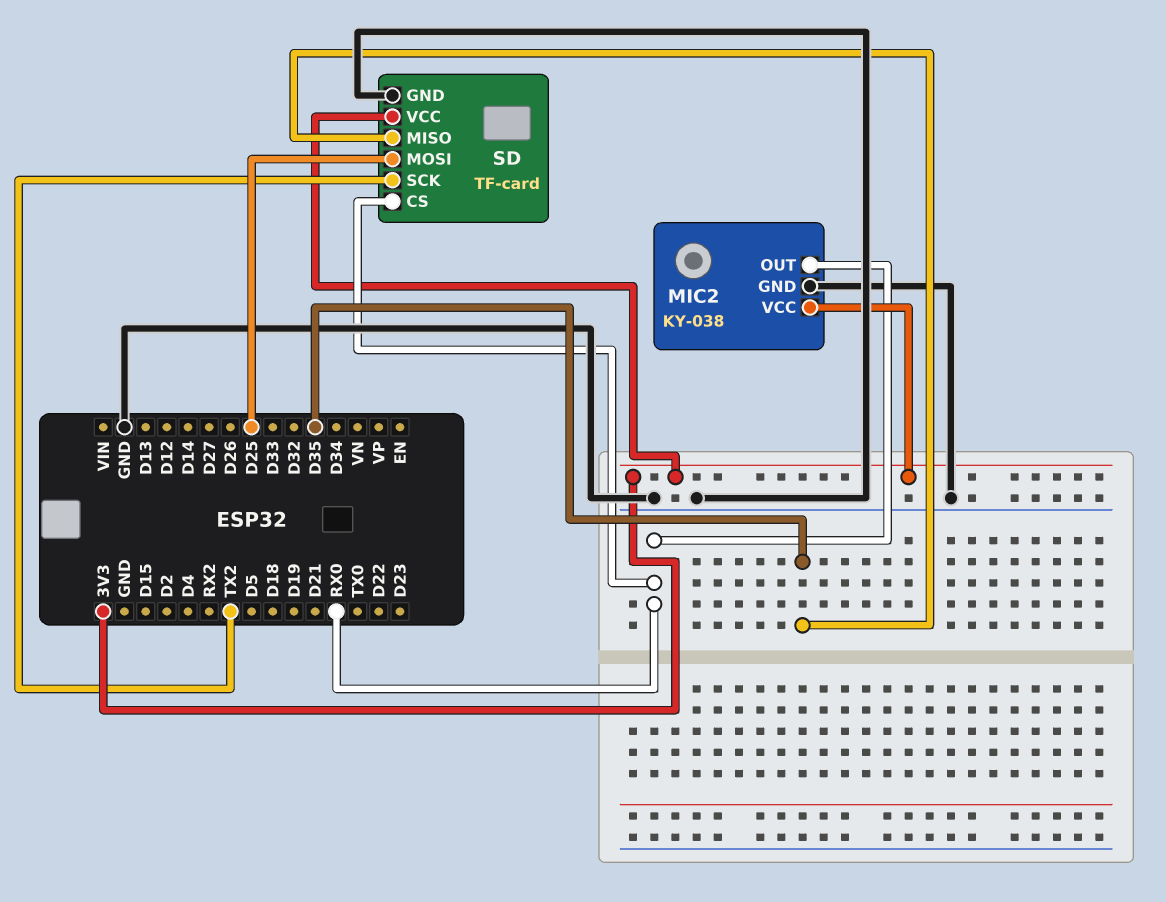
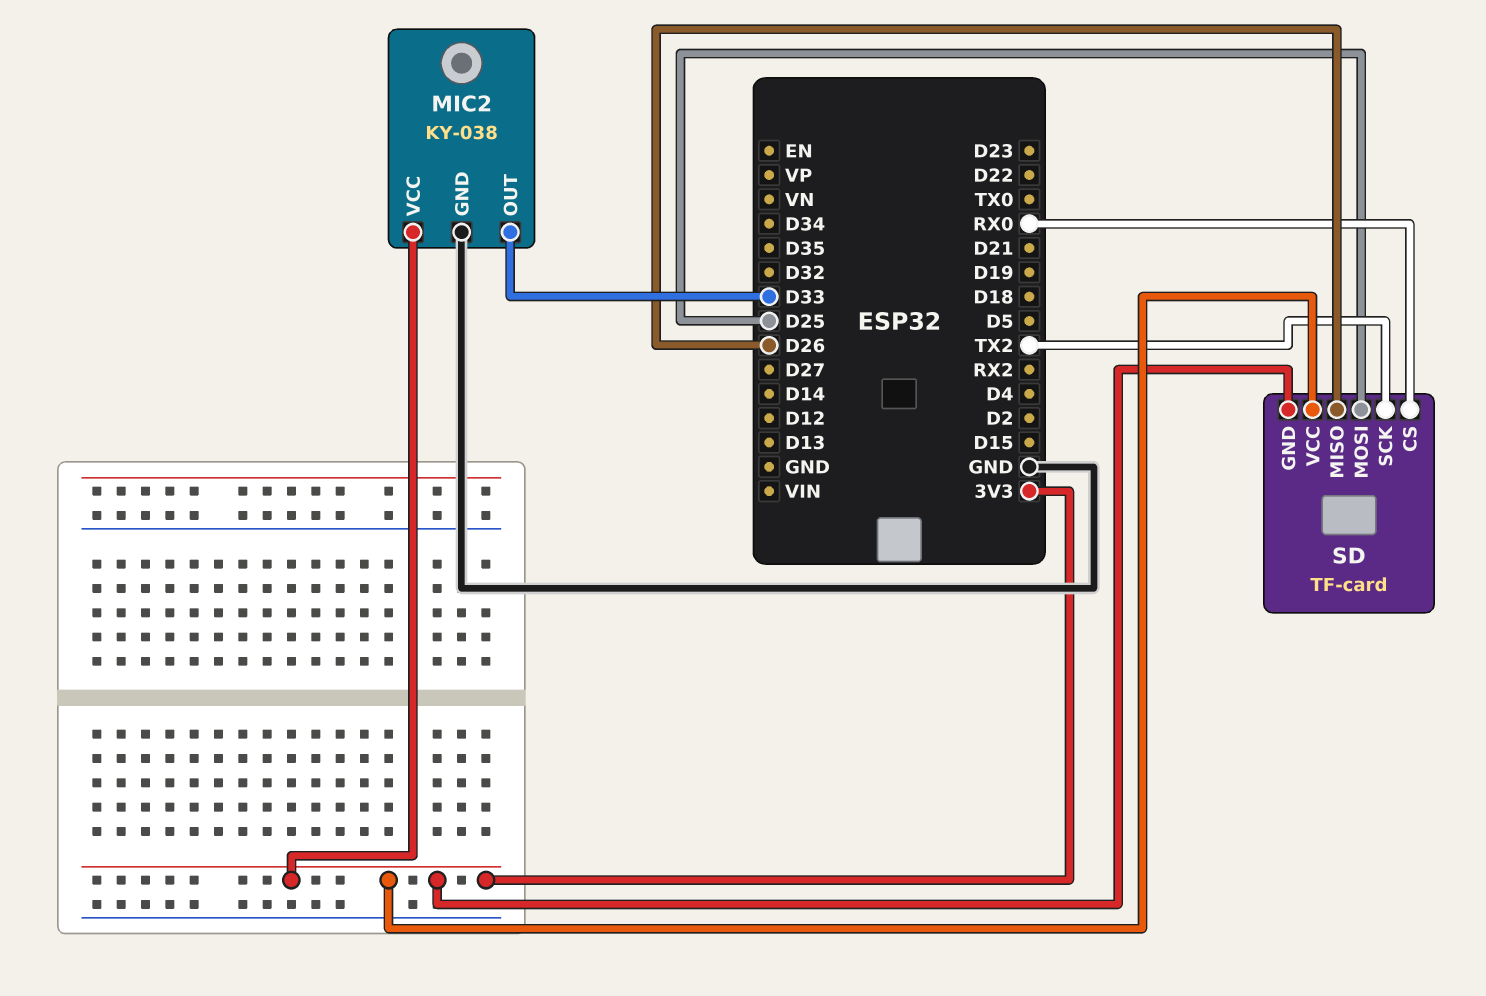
MIC2 pin OUT: RX0 -> D33
SD pin GND: GND -> 3V3
SD pin MISO: D35 -> D26

